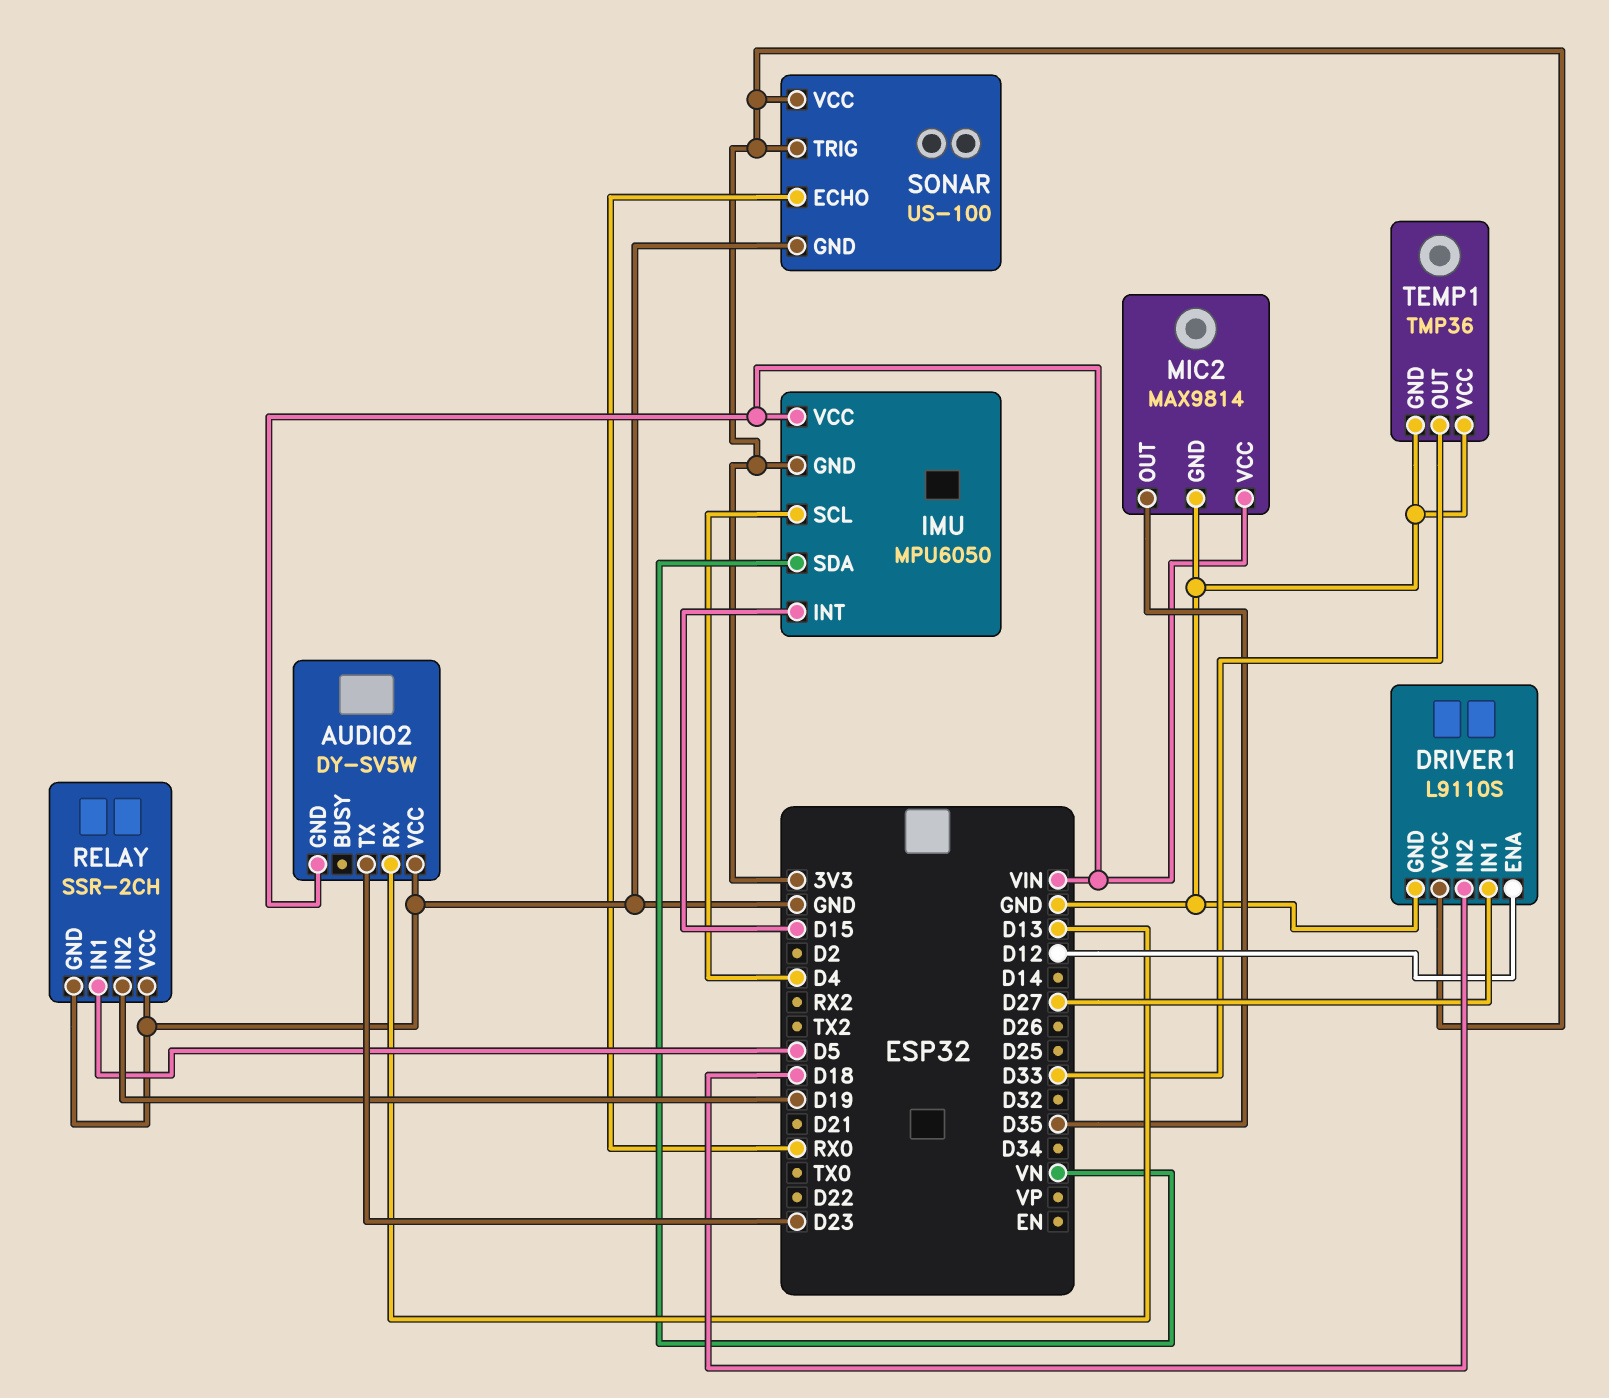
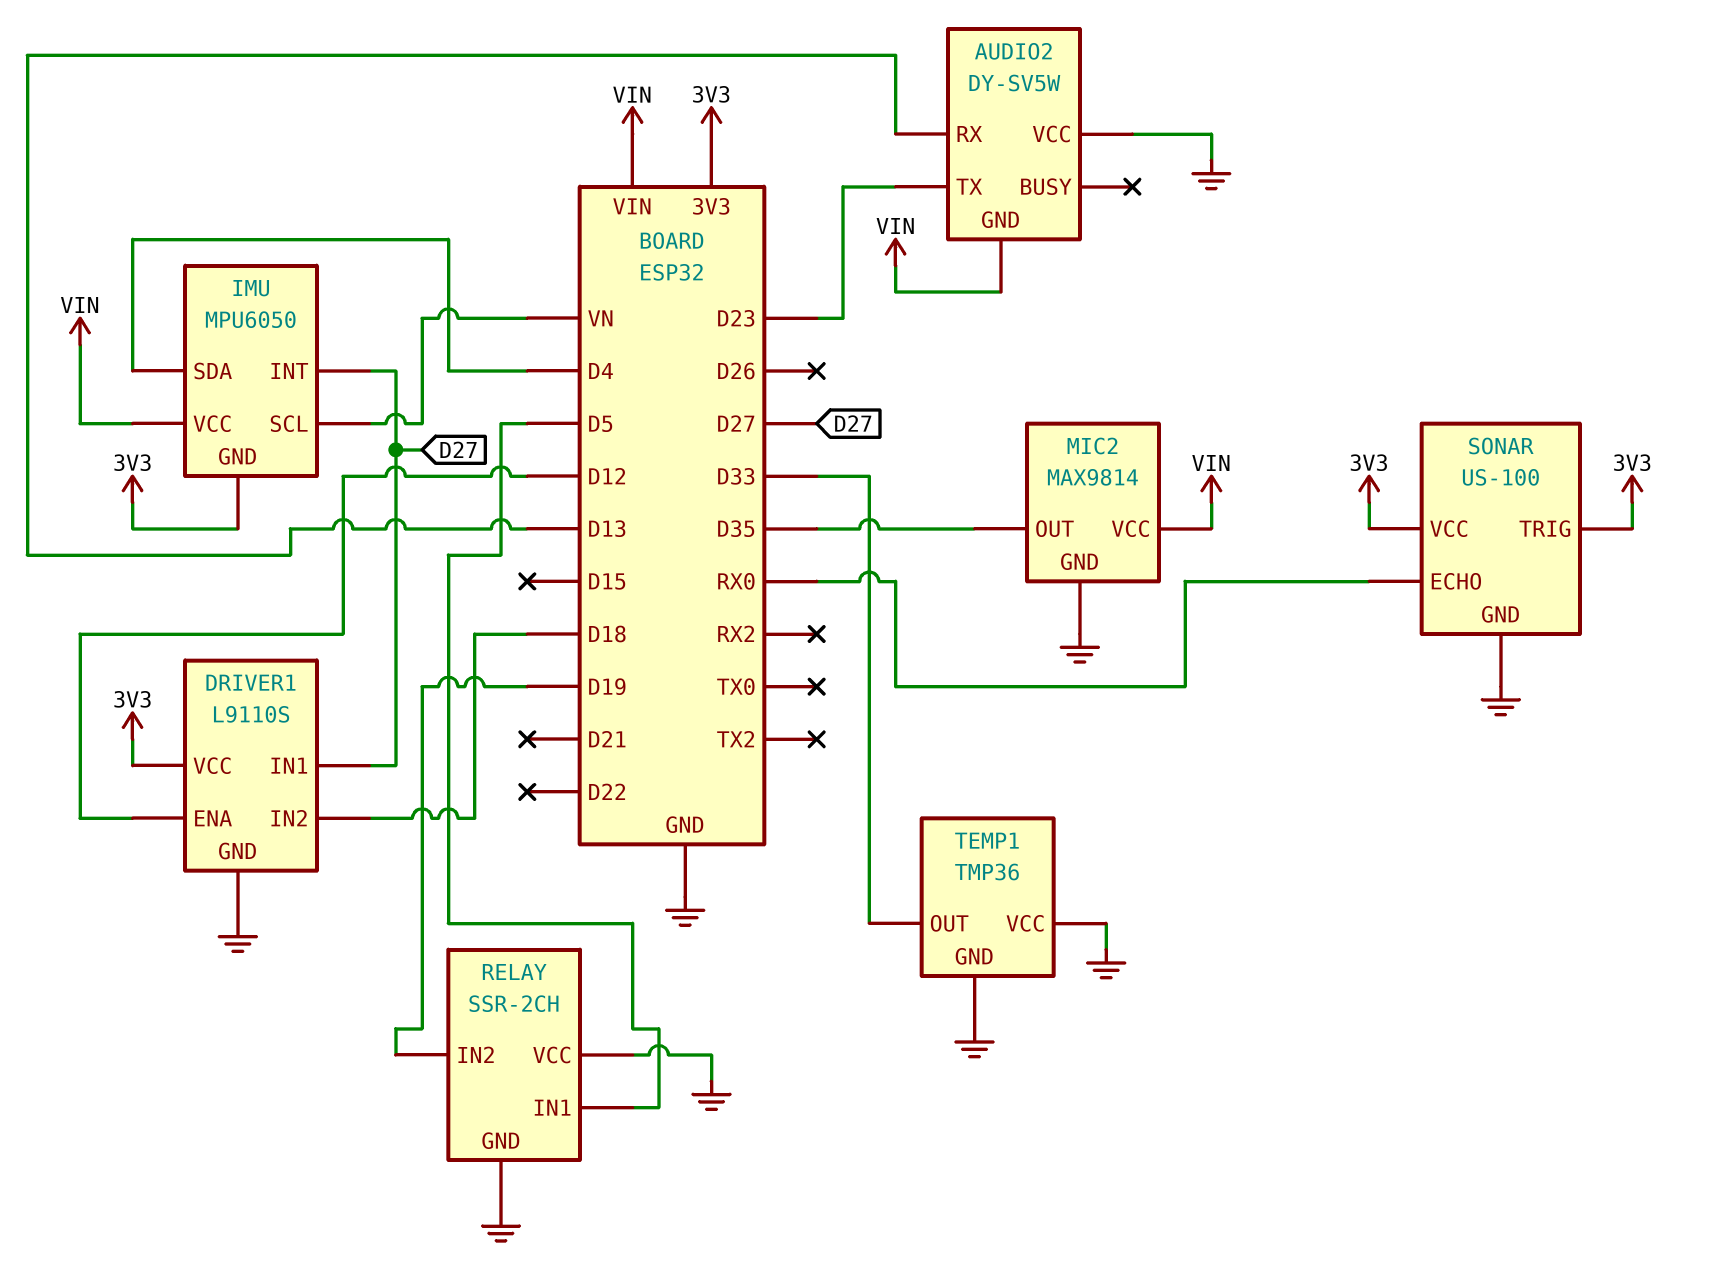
IMU pin INT: D15 -> D27
IMU pin SCL: D4 -> VN
IMU pin SDA: VN -> D4

